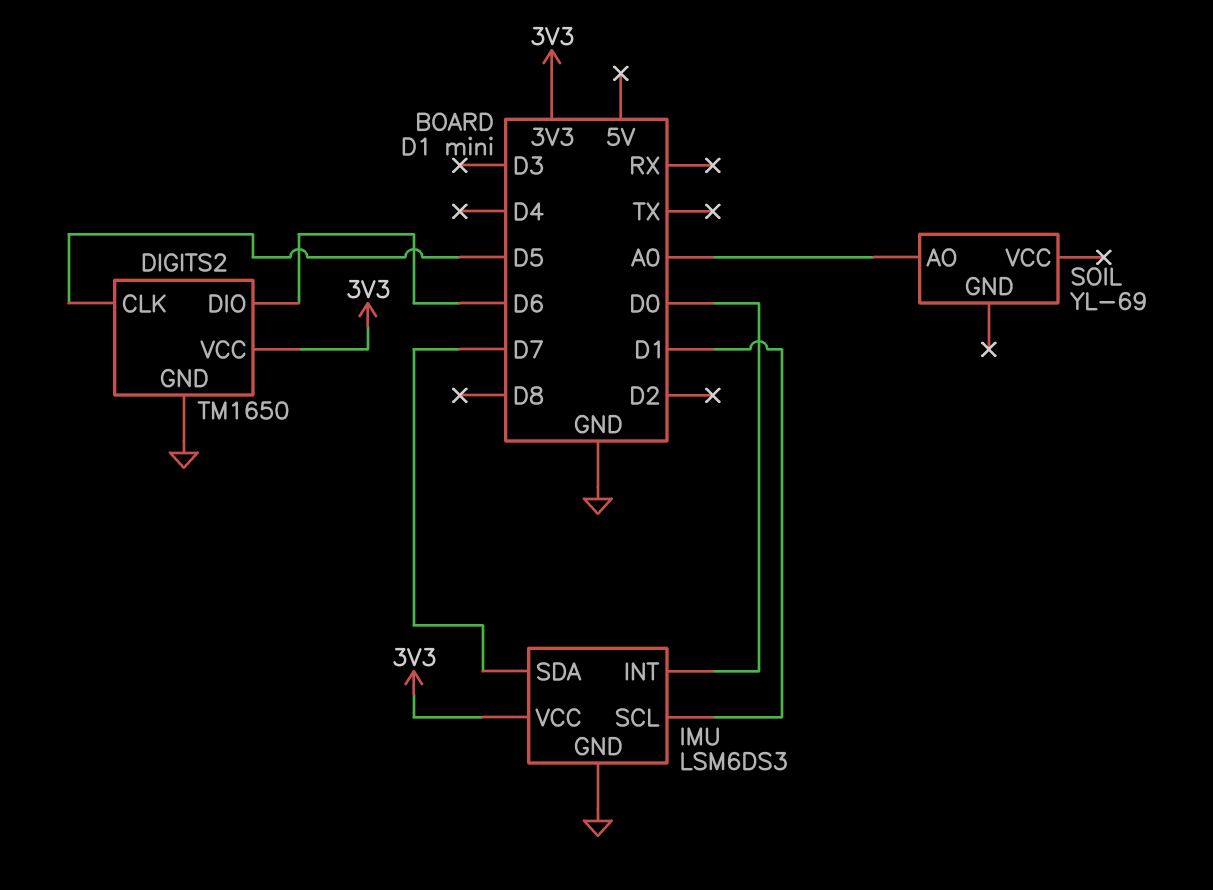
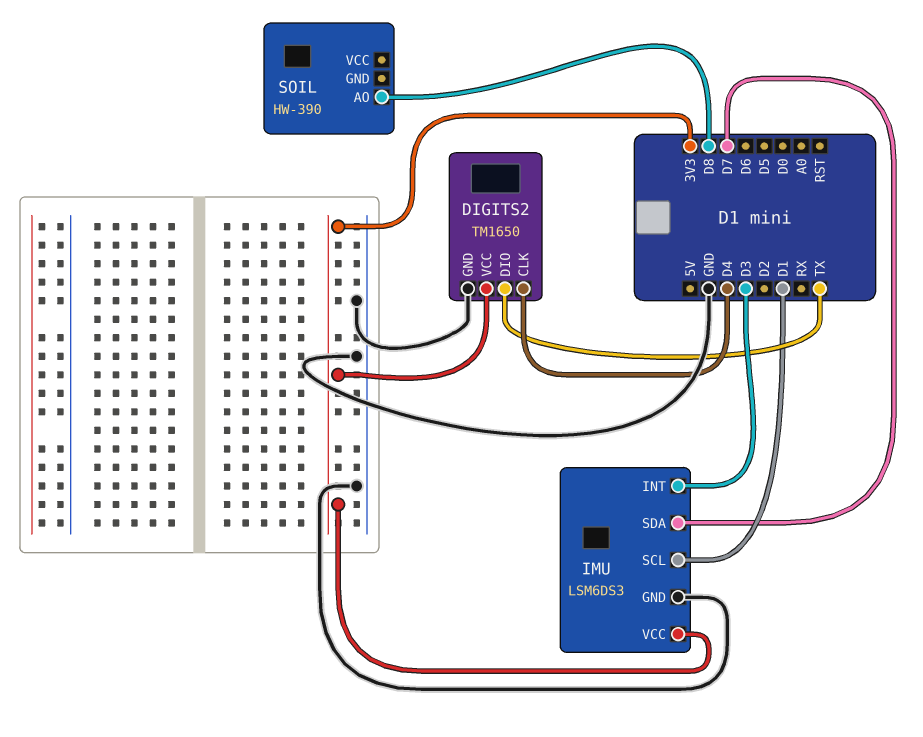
DIGITS2 pin CLK: D5 -> D4
DIGITS2 pin DIO: D6 -> TX
IMU pin INT: D0 -> D3
SOIL: YL-69 -> HW-390
SOIL pin AO: A0 -> D8

